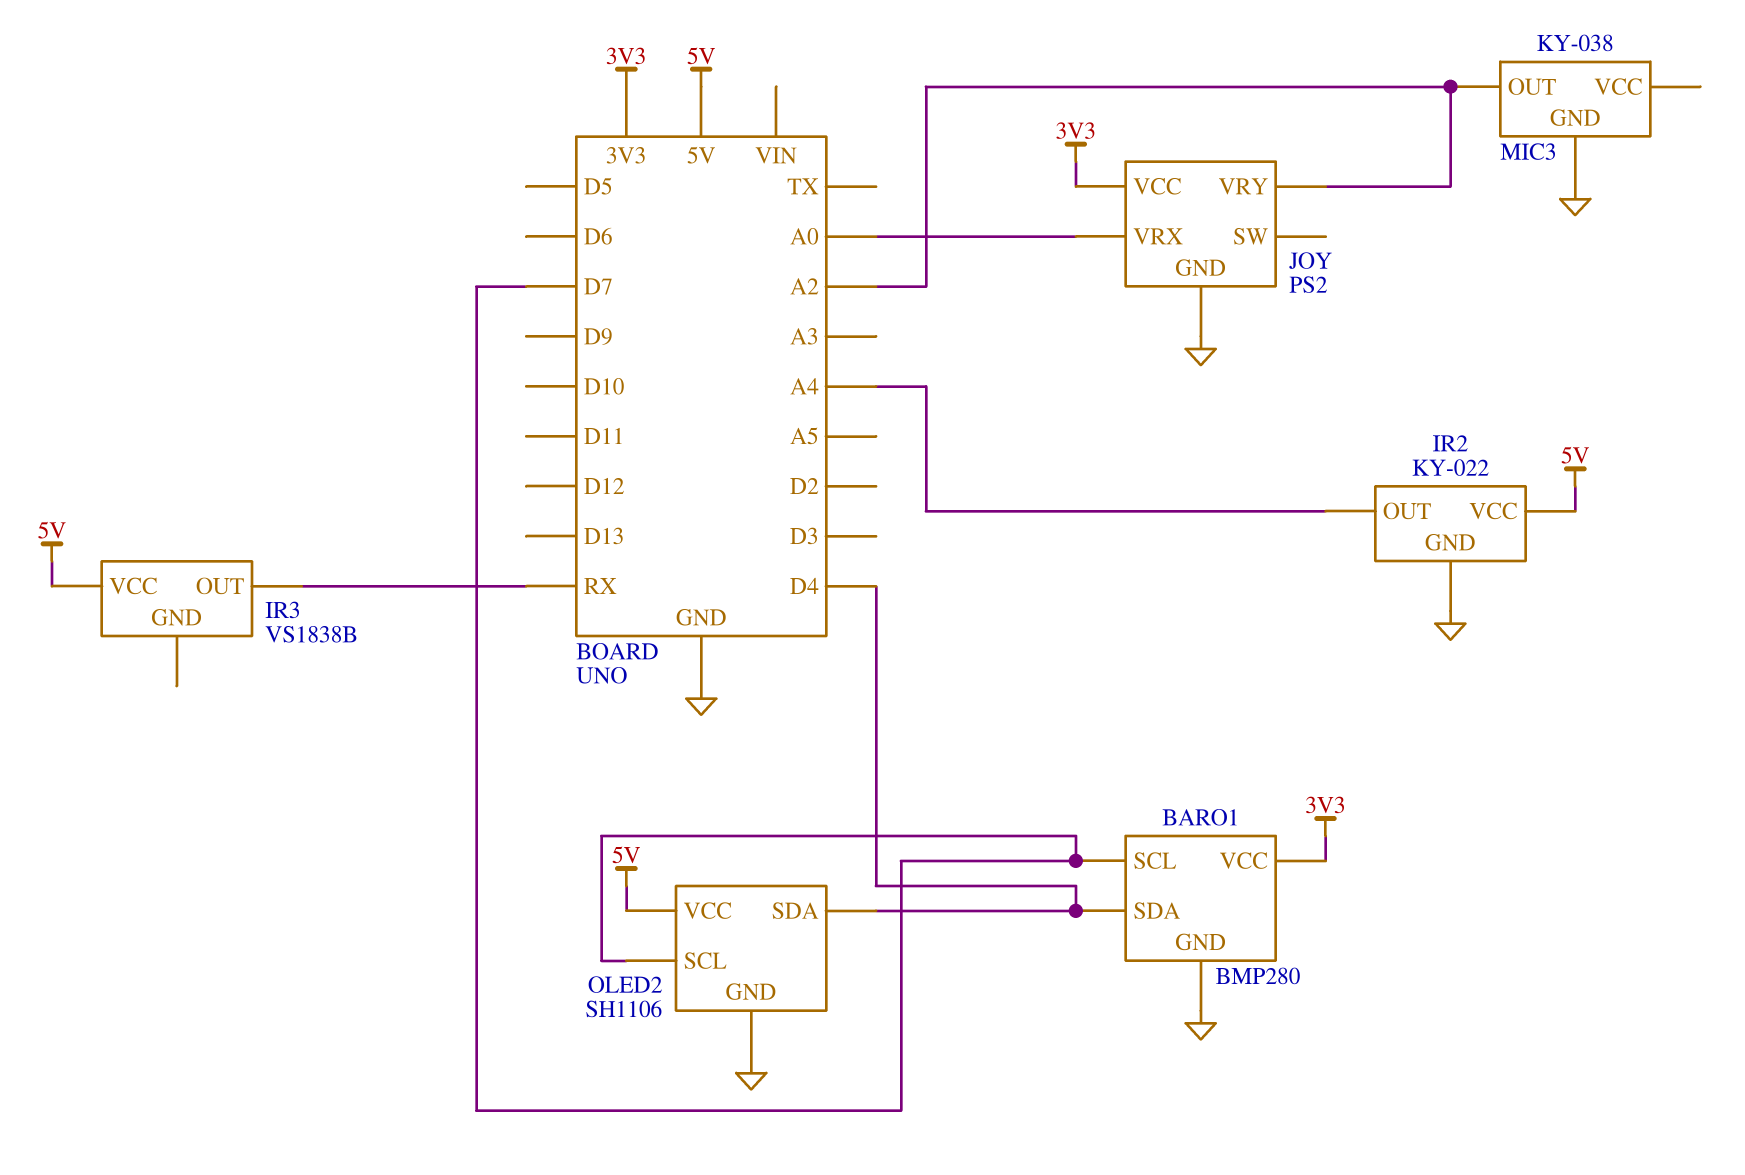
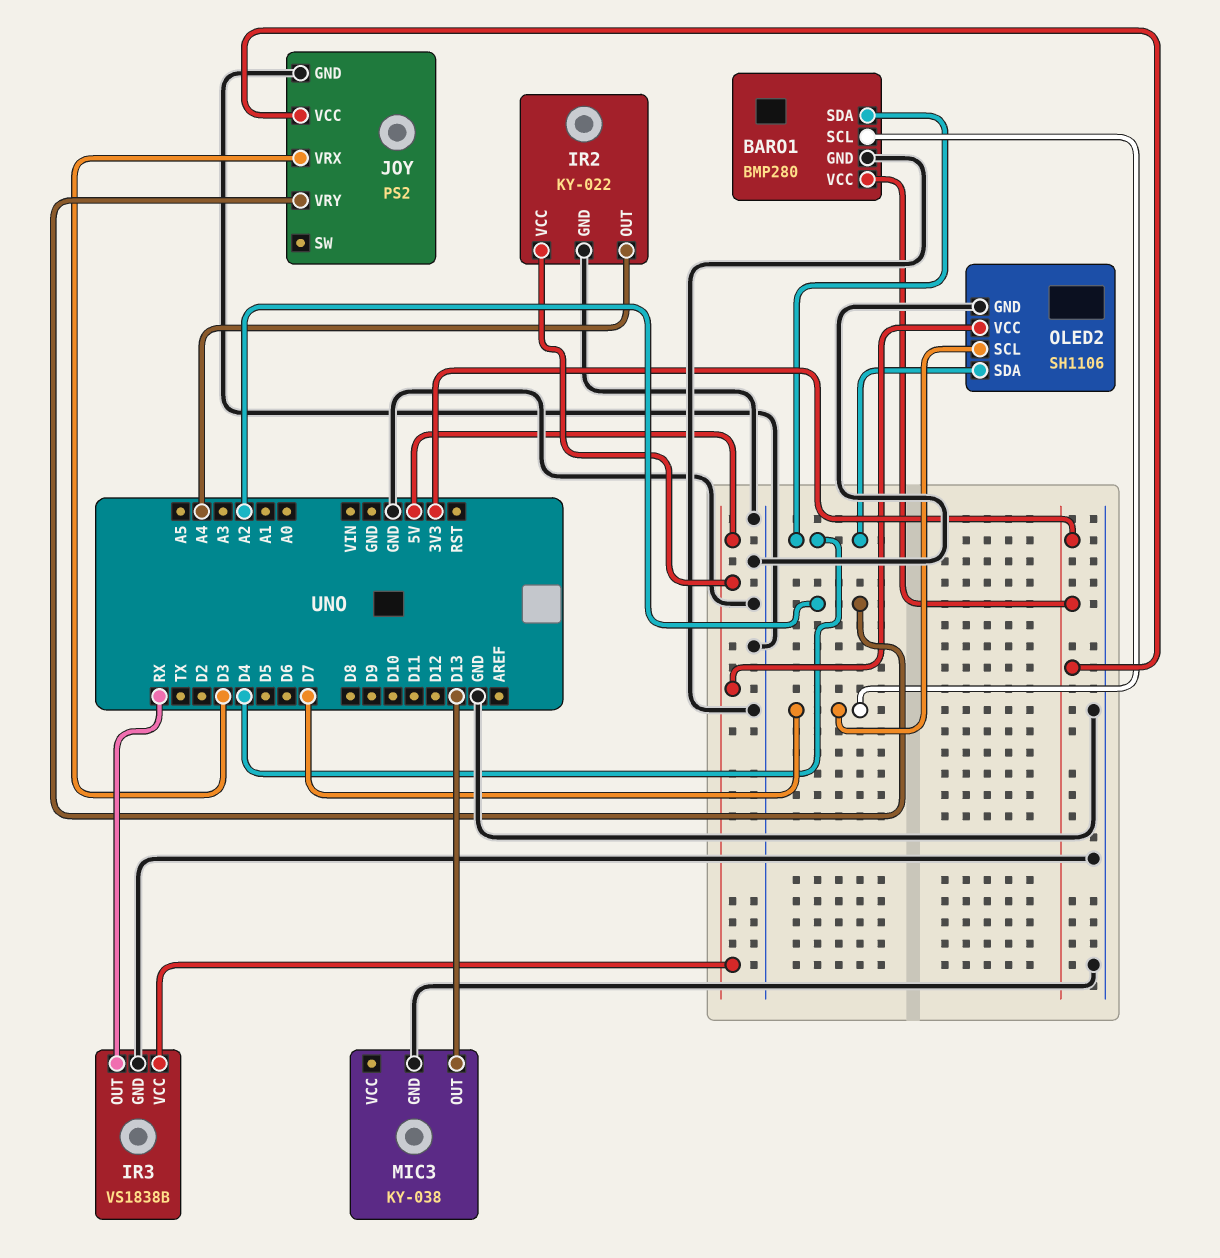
IR3 pin GND: none -> GND
JOY pin VRX: A0 -> D3
MIC3 pin OUT: A2 -> D13

